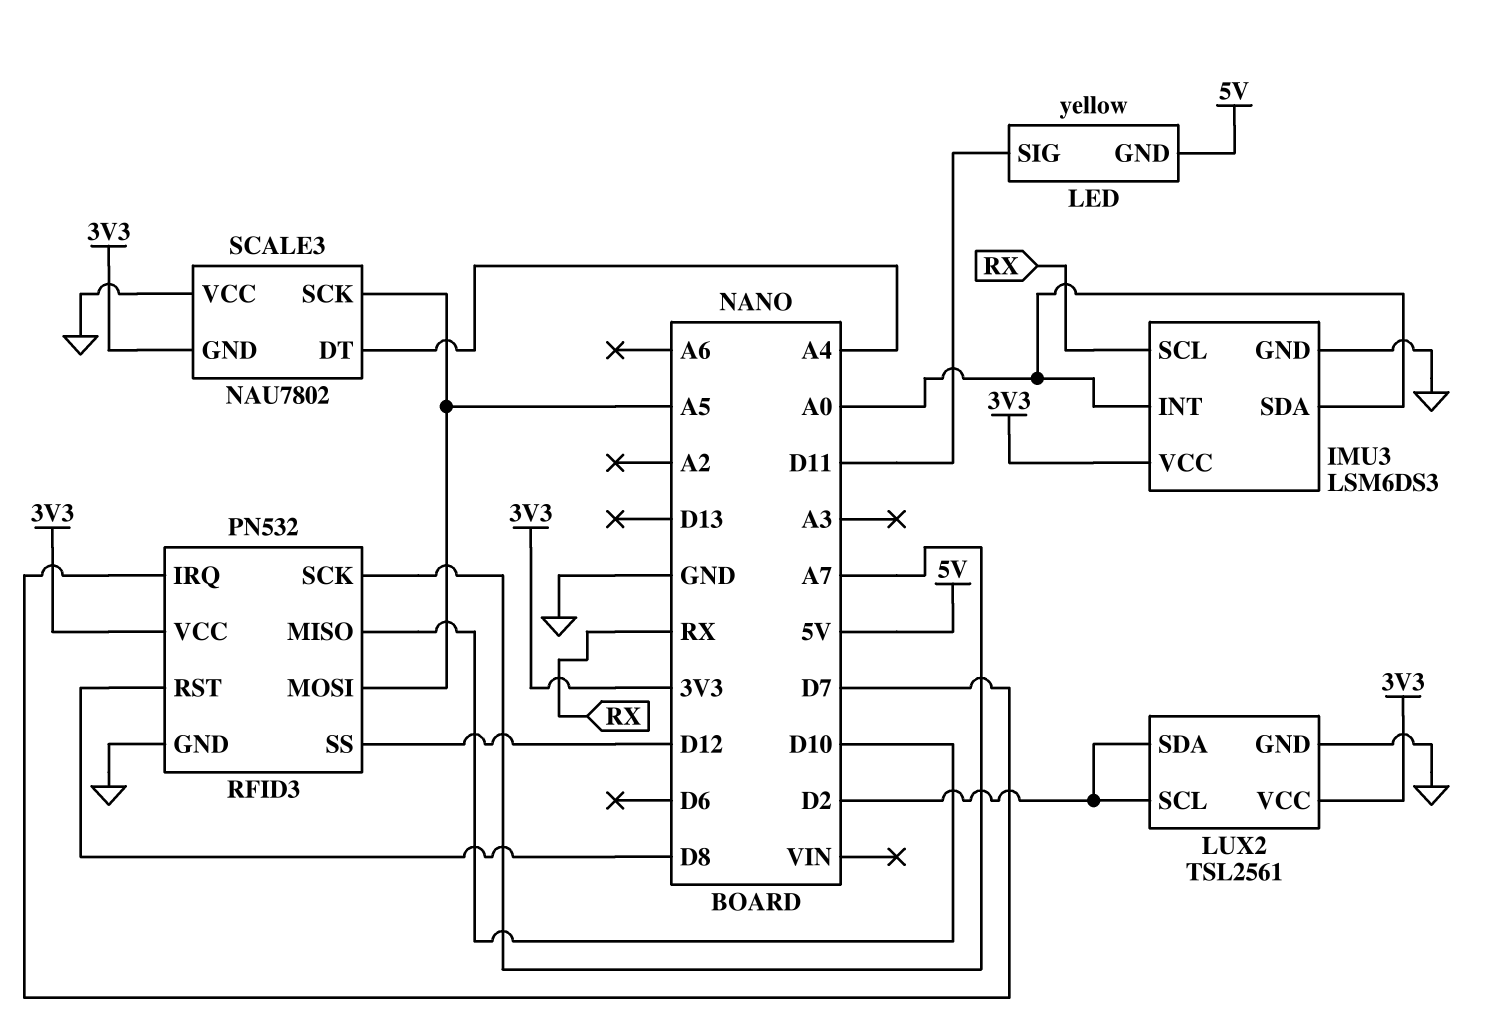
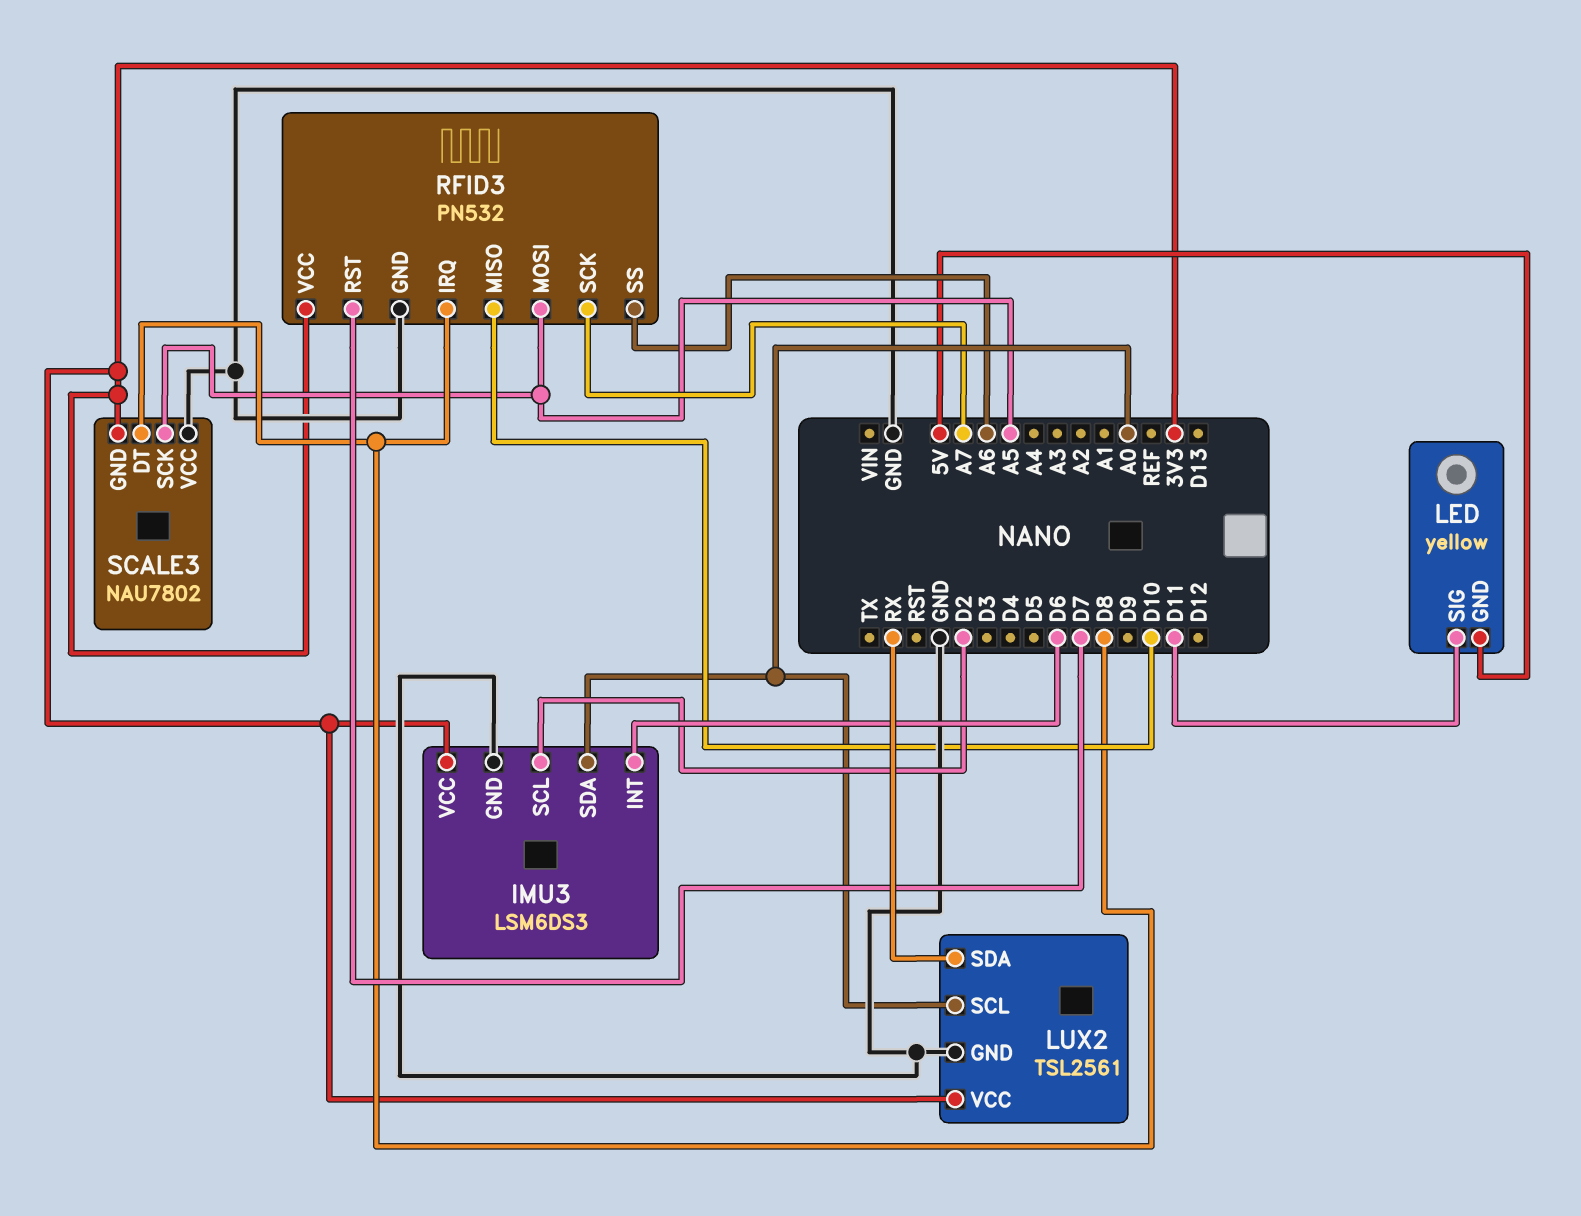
IMU3 pin INT: A0 -> D6
IMU3 pin SCL: RX -> D2
LUX2 pin SCL: D2 -> A0
LUX2 pin SDA: D2 -> RX
RFID3 pin IRQ: D7 -> D8
RFID3 pin RST: D8 -> D7
RFID3 pin SS: D12 -> A6
SCALE3 pin DT: A4 -> D8

